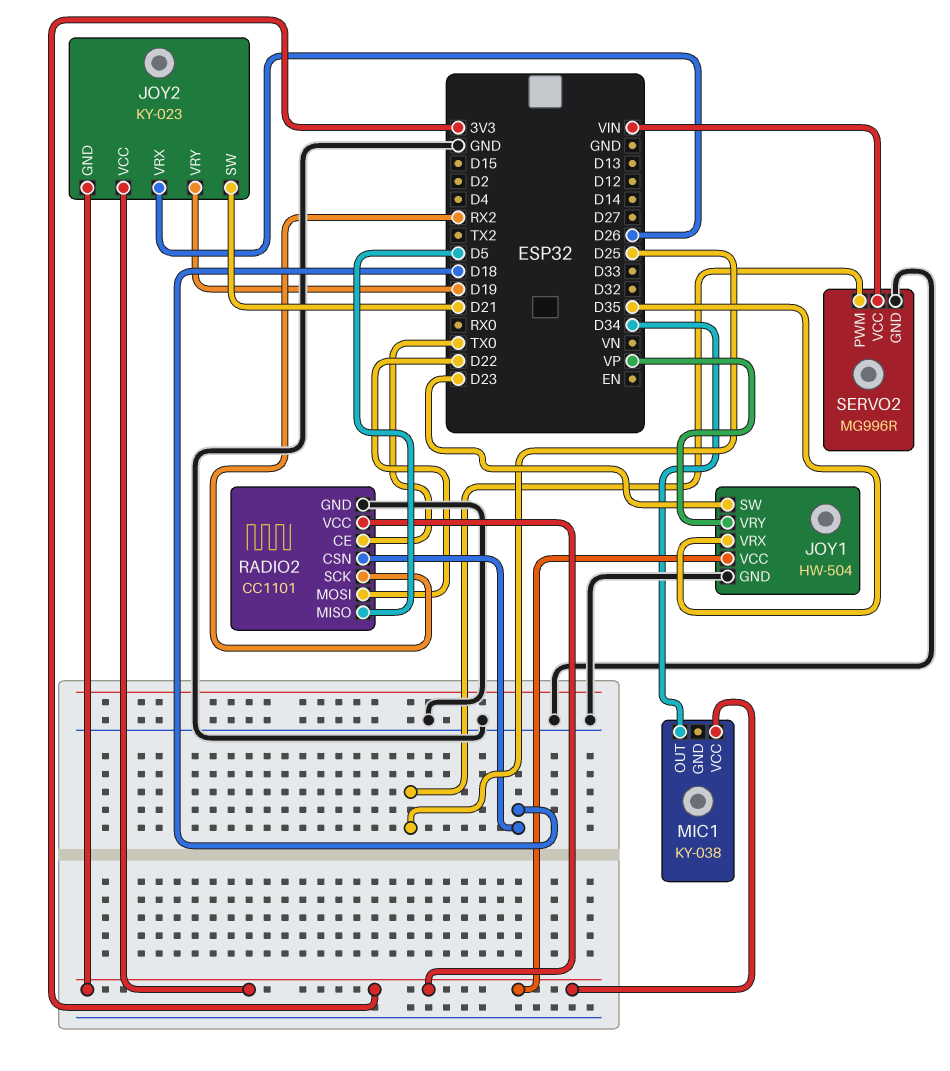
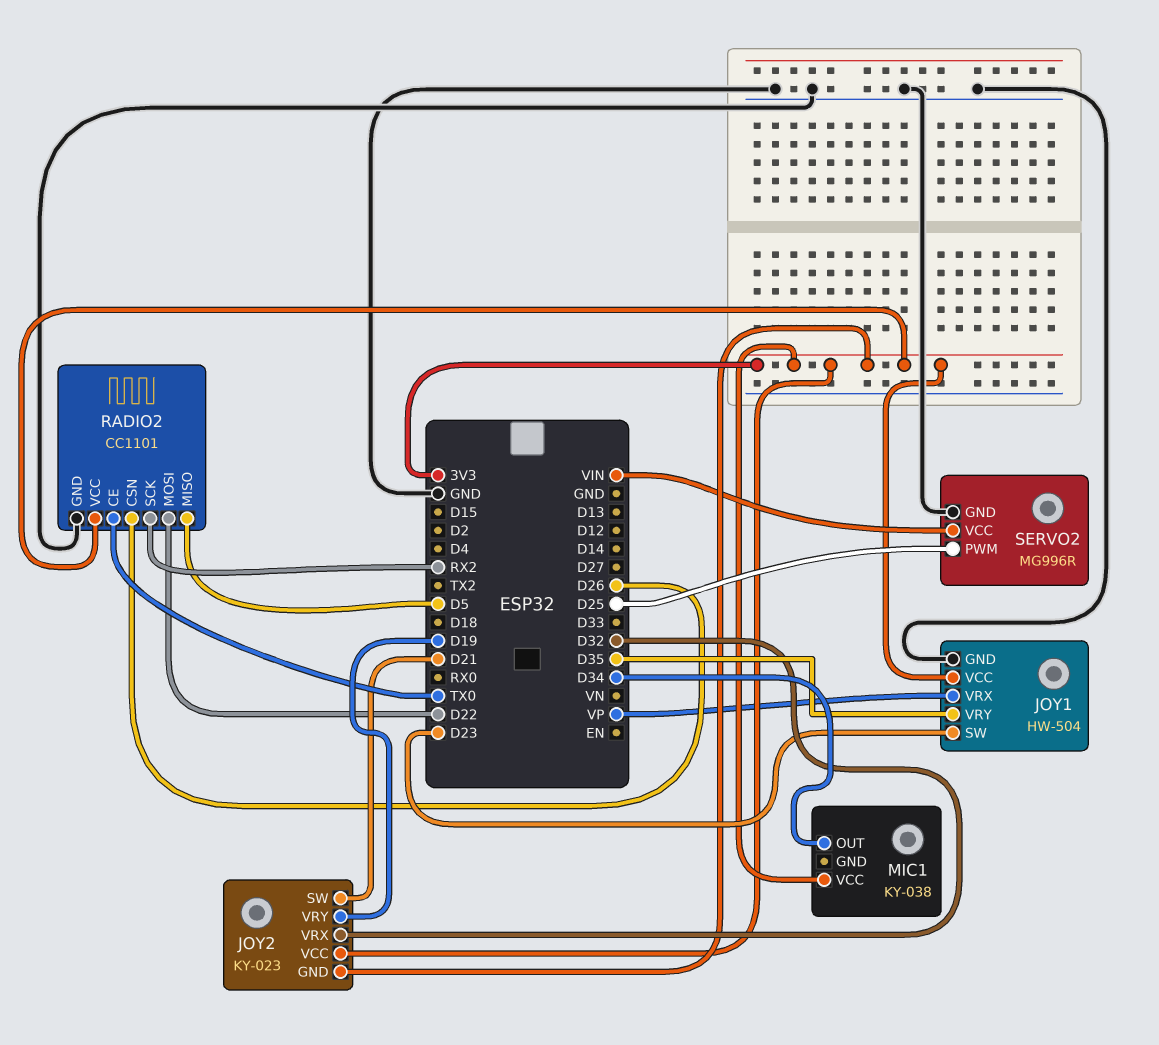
JOY1 pin VRX: D35 -> VP
JOY1 pin VRY: VP -> D35
JOY2 pin VRX: D26 -> D32
RADIO2 pin CSN: D18 -> D26

